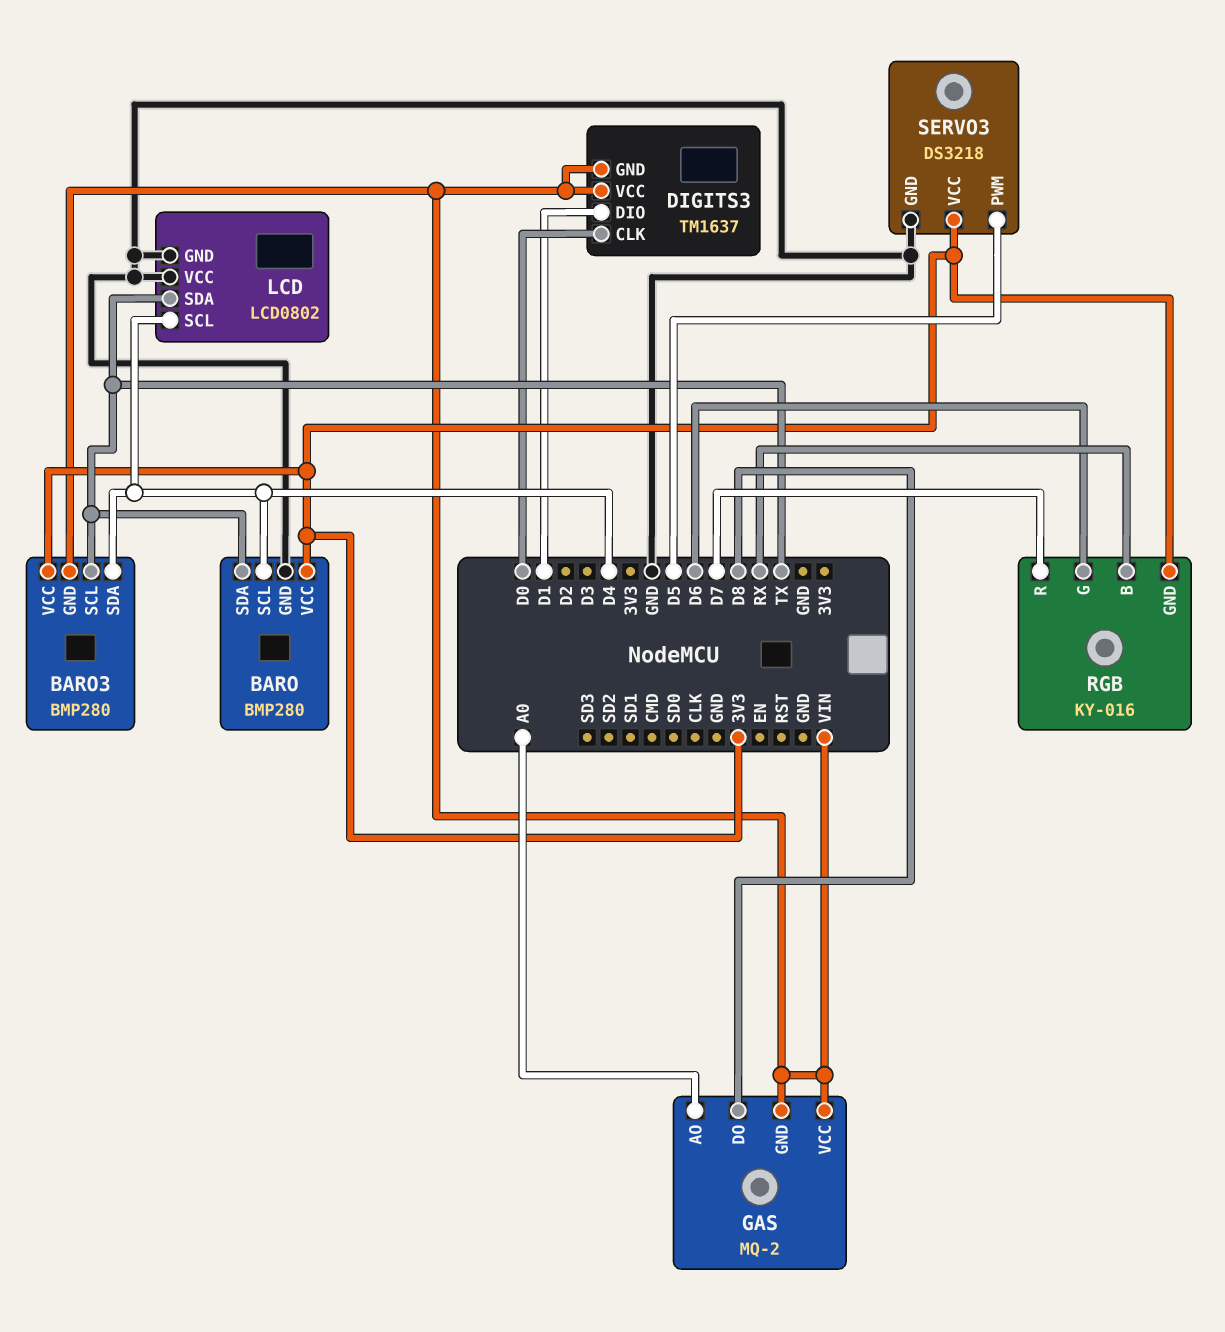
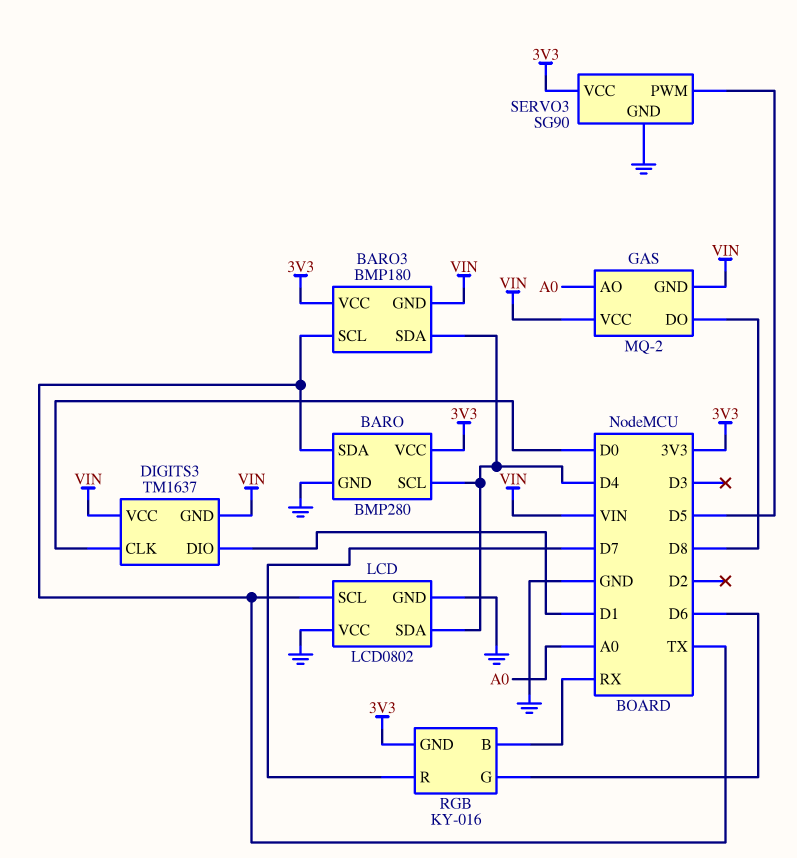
BARO3: BMP280 -> BMP180
LCD pin SCL: D4 -> TX
LCD pin SDA: TX -> D4
SERVO3: DS3218 -> SG90

